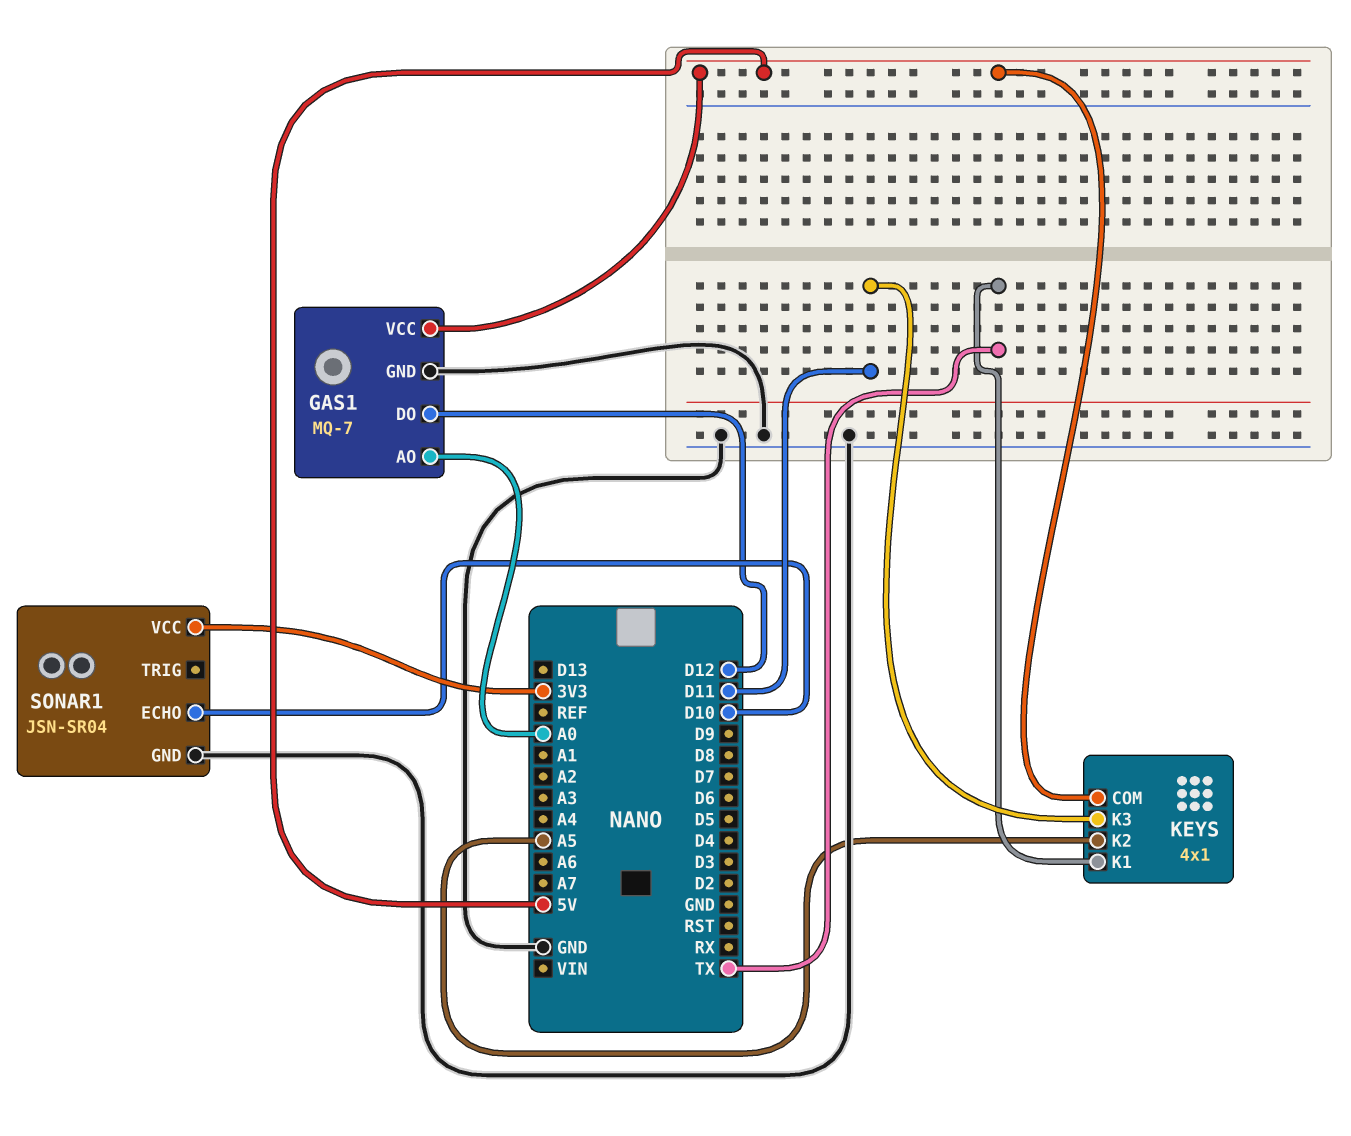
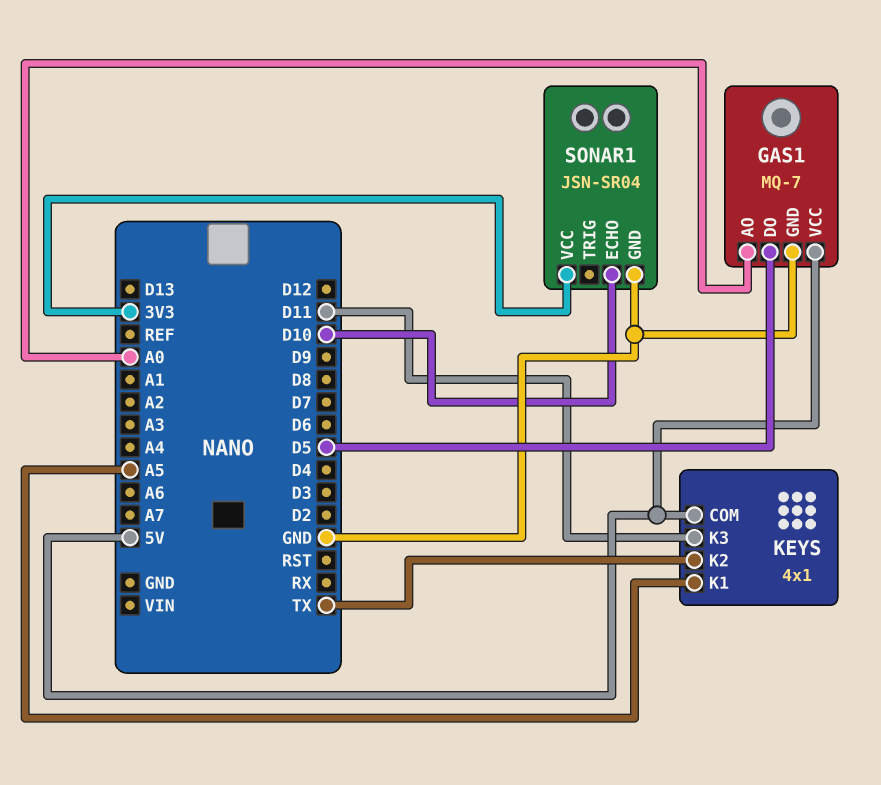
GAS1 pin DO: D12 -> D5
KEYS pin K1: TX -> A5
KEYS pin K2: A5 -> TX

